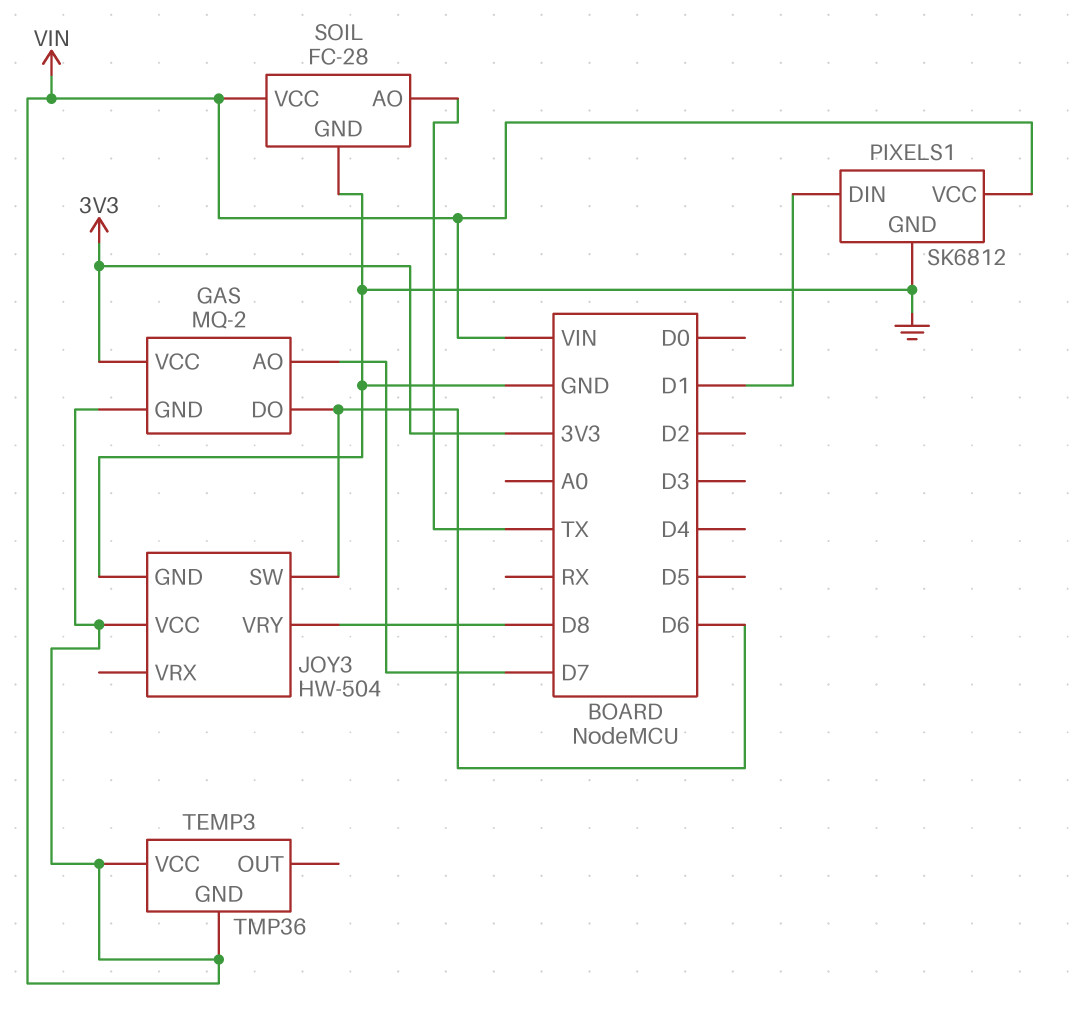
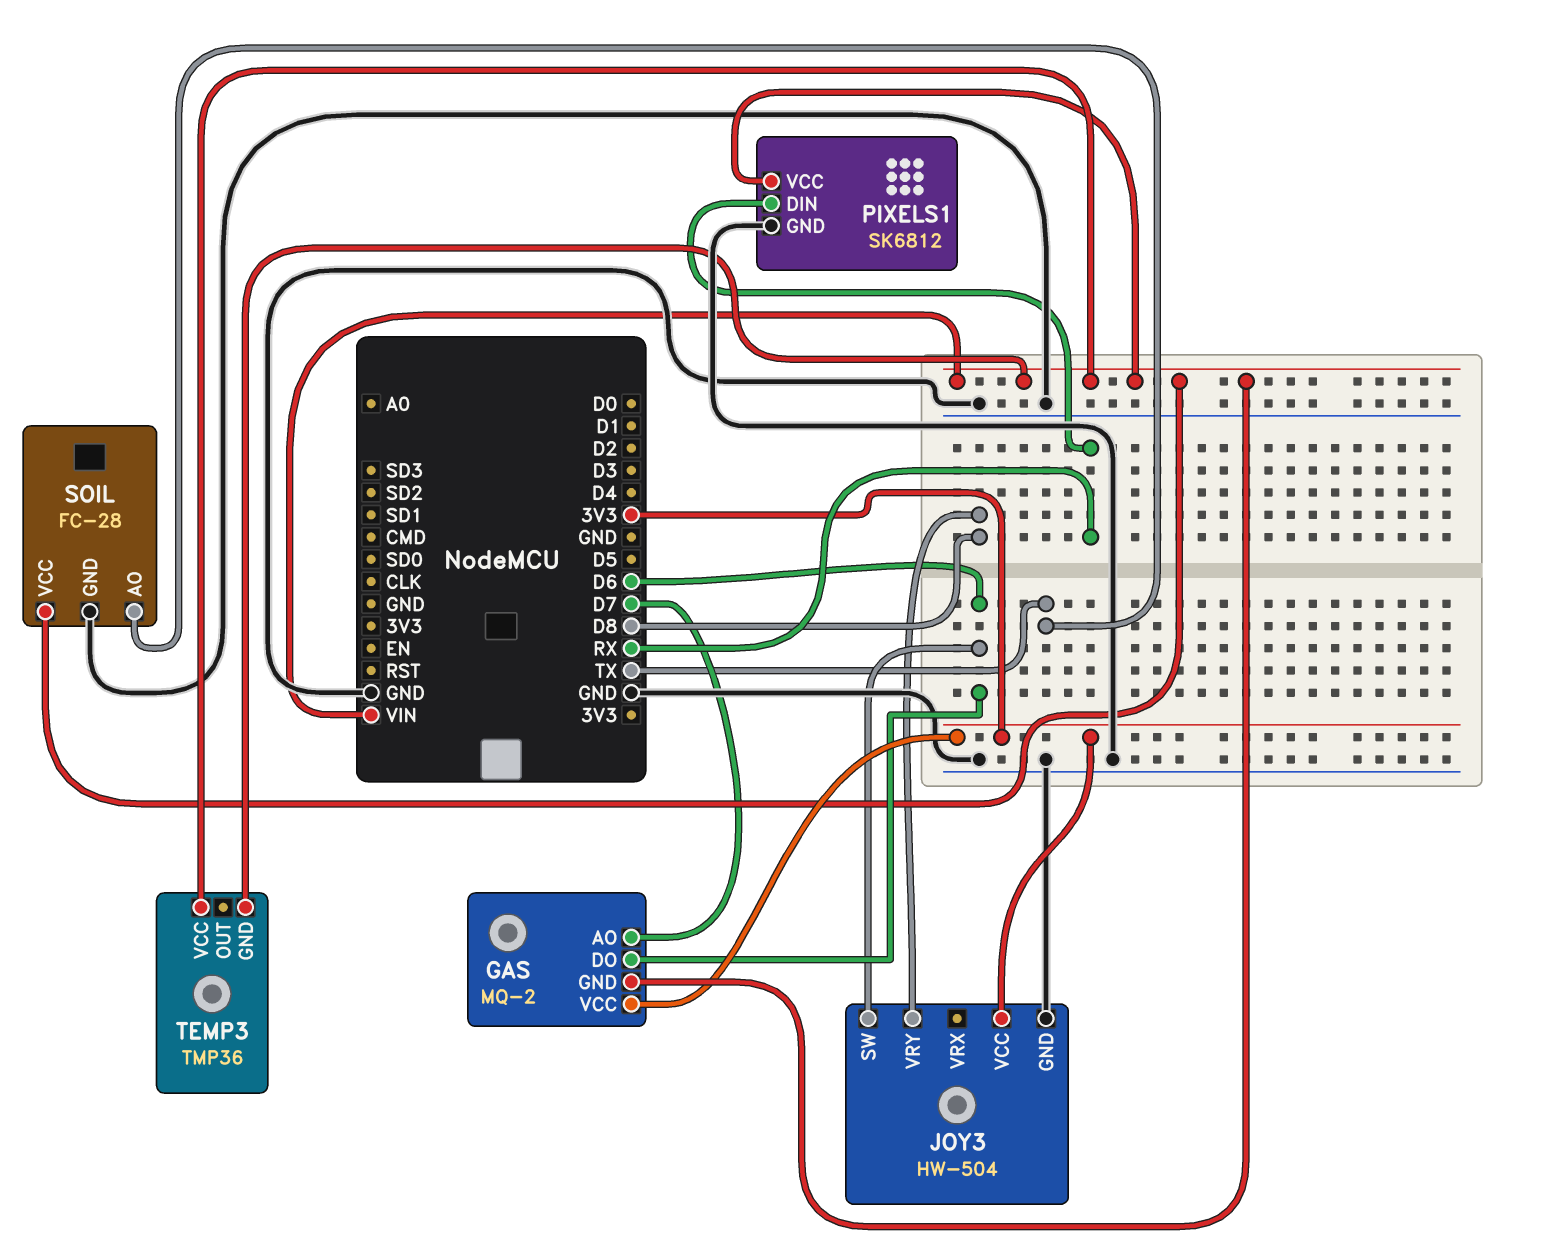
JOY3 pin VCC: VIN -> 3V3
PIXELS1 pin DIN: D1 -> RX

